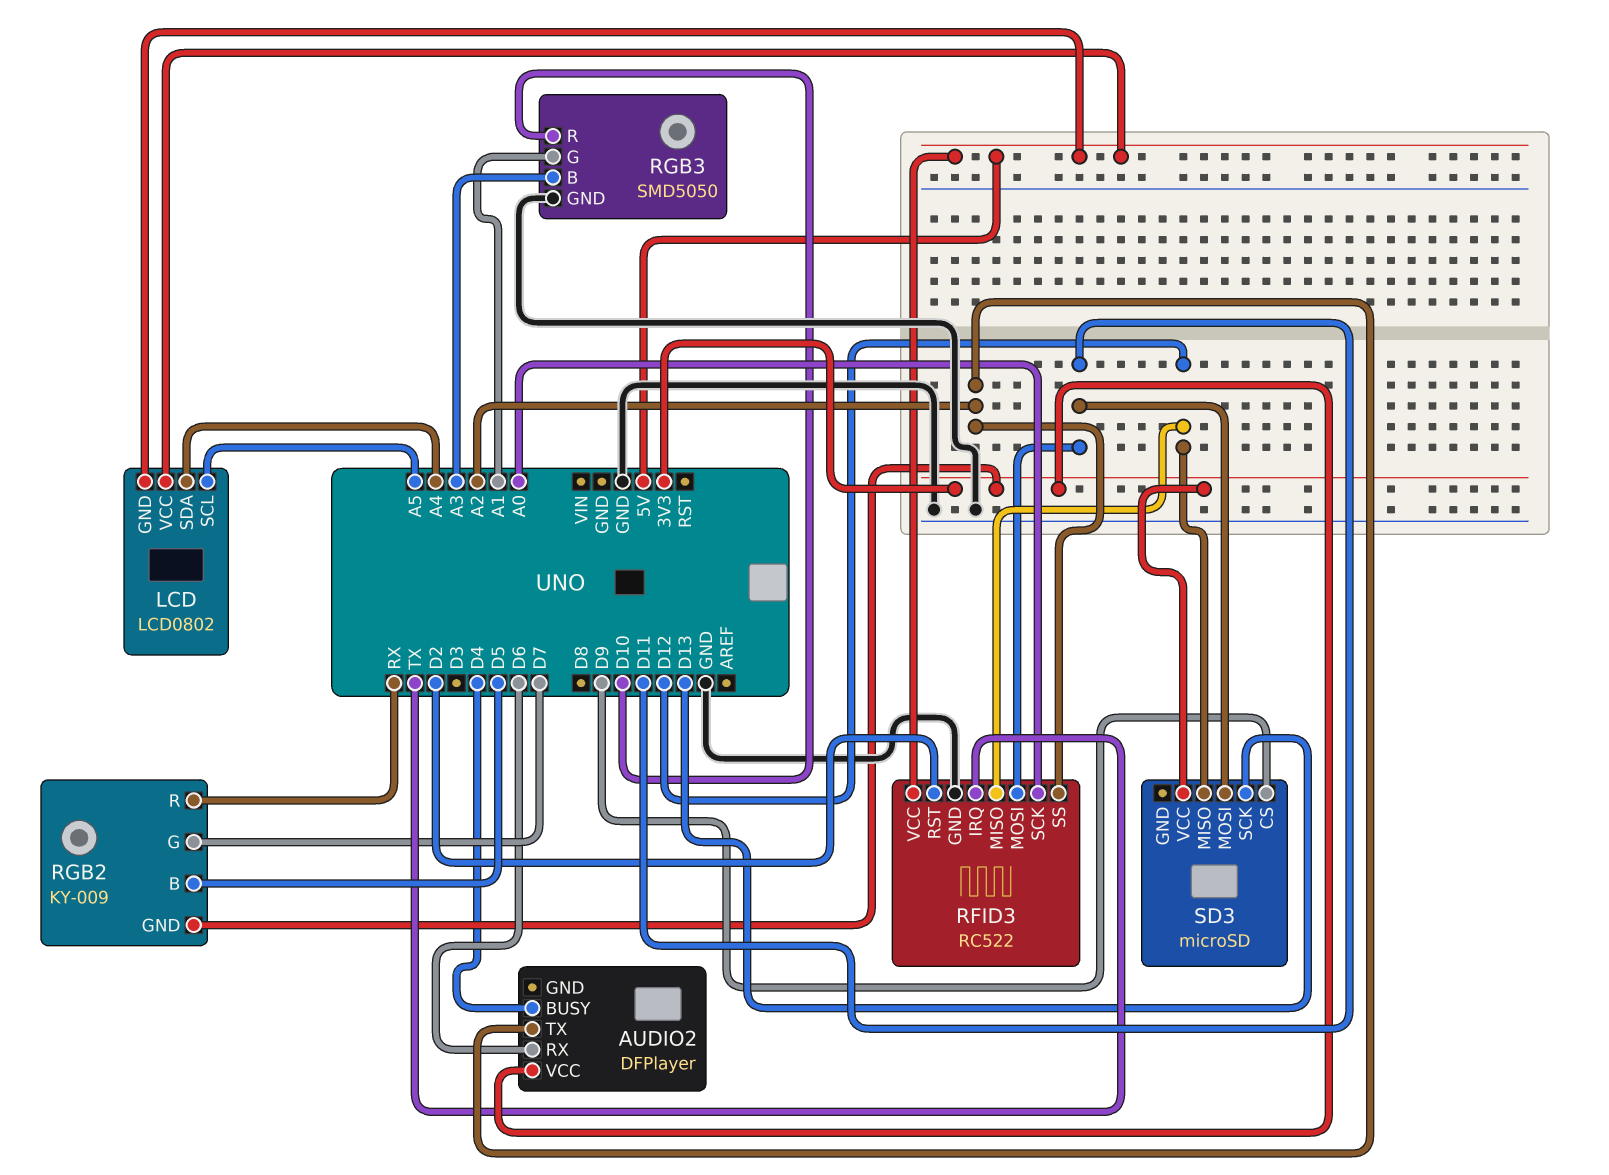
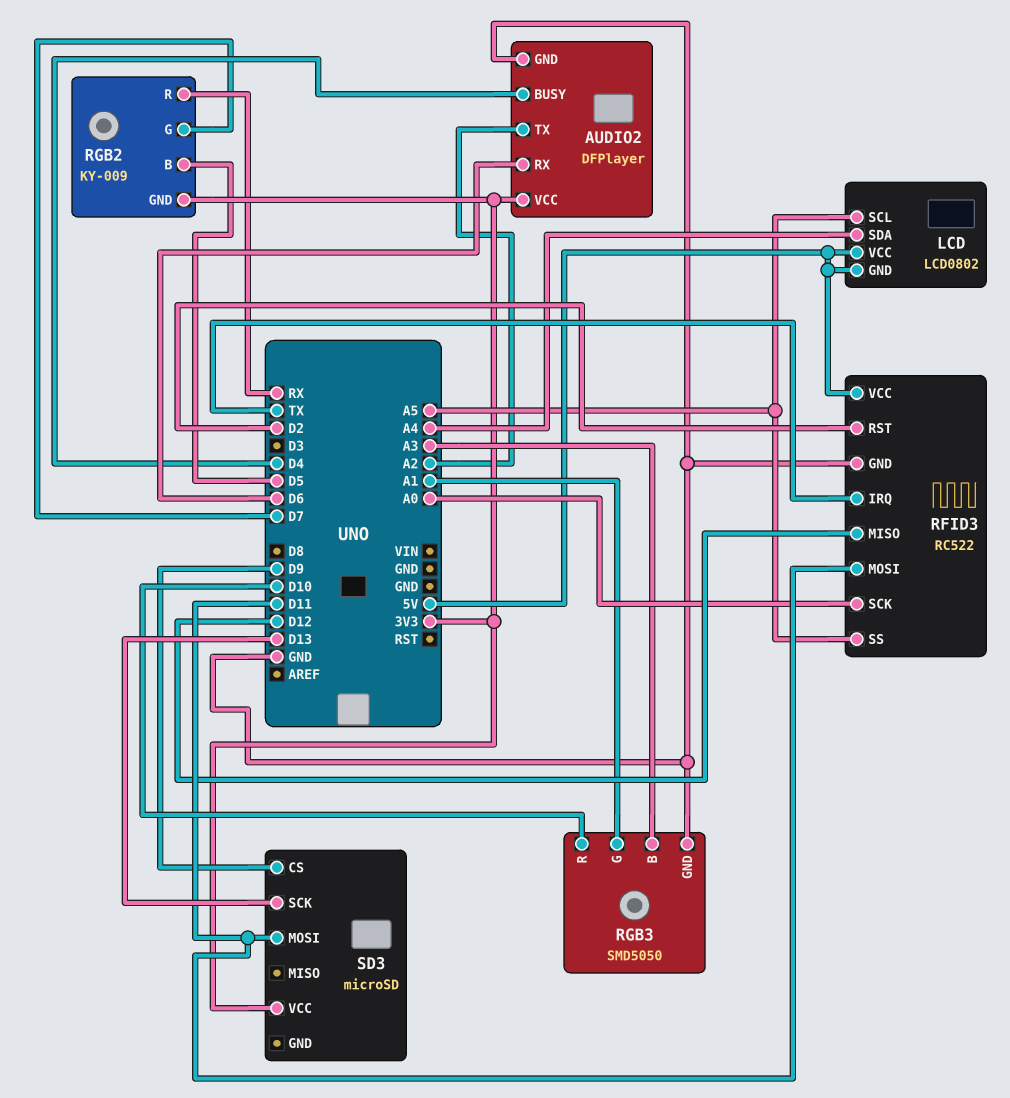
AUDIO2 pin GND: none -> GND
RFID3 pin SS: A2 -> A5
SD3 pin MISO: D12 -> none

